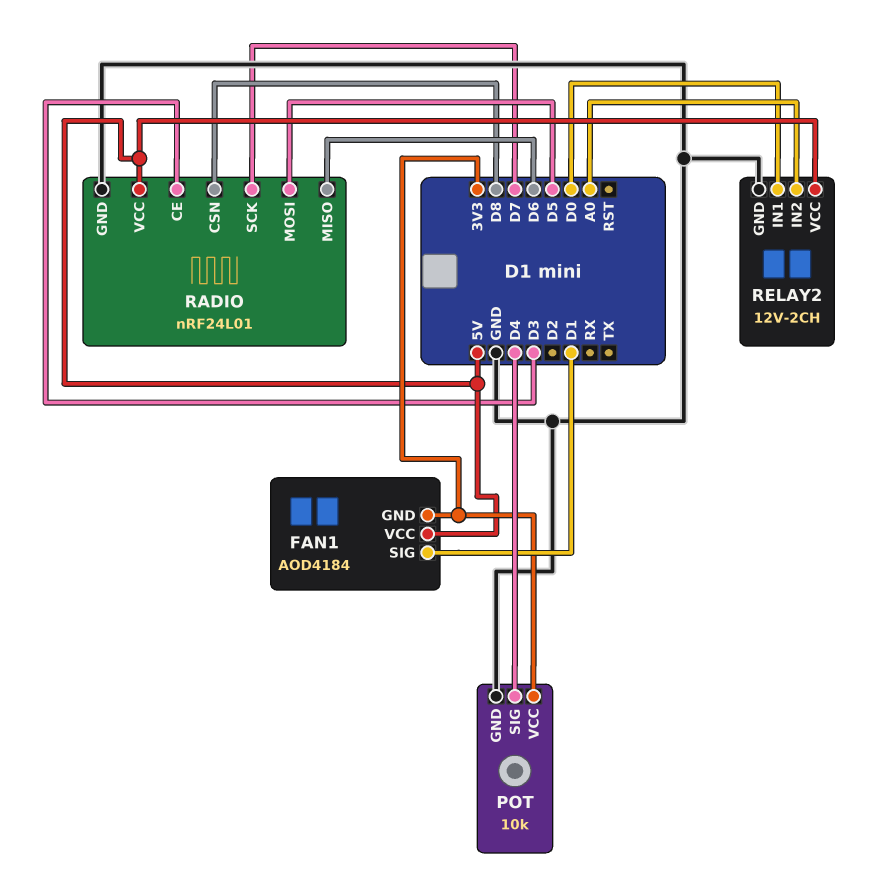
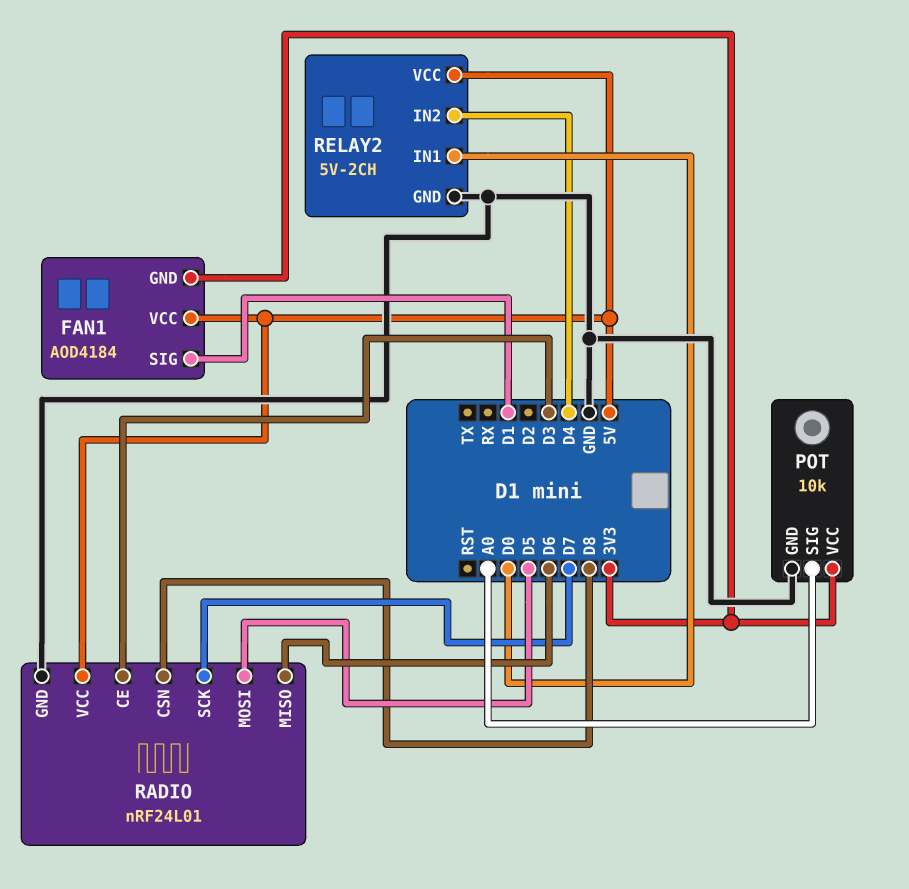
POT pin SIG: D4 -> A0
RELAY2: 12V-2CH -> 5V-2CH
RELAY2 pin IN2: A0 -> D4

